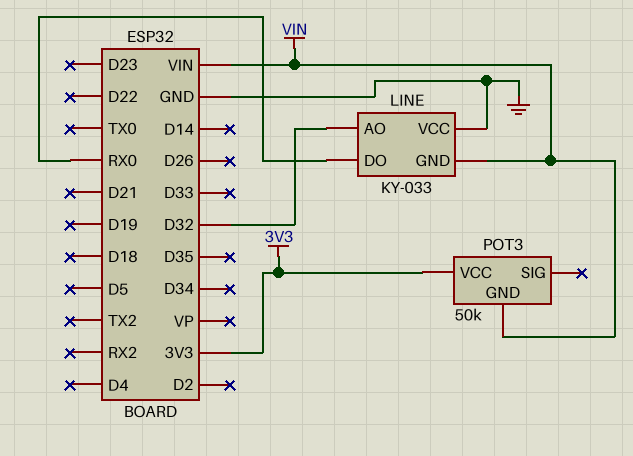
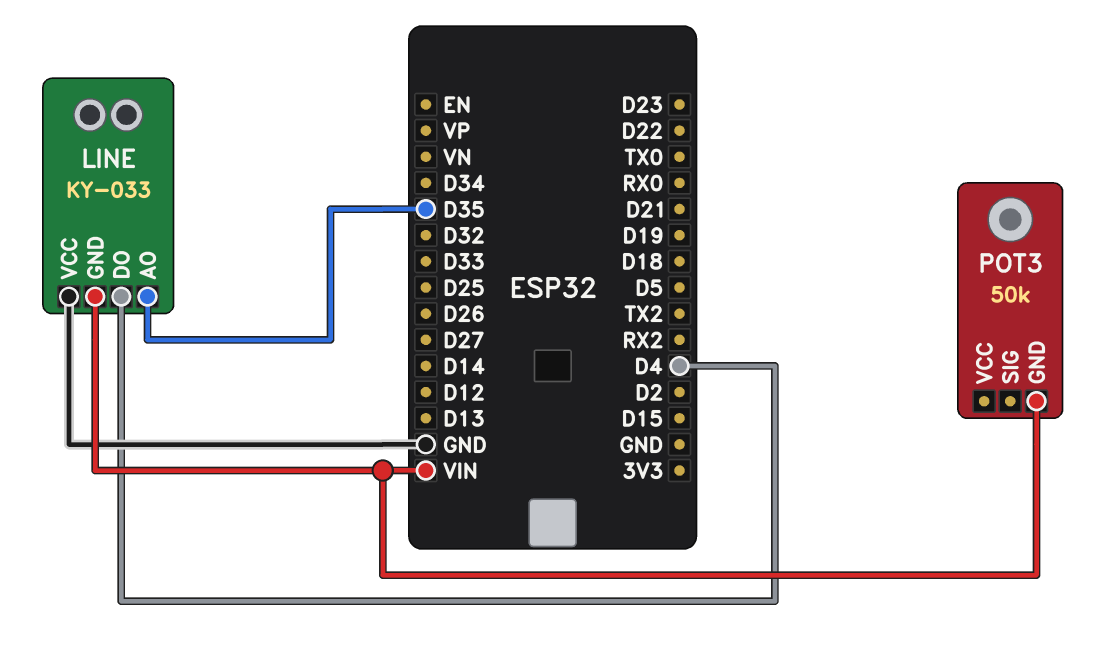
LINE pin AO: D32 -> D35
LINE pin DO: RX0 -> D4
POT3 pin VCC: 3V3 -> none

